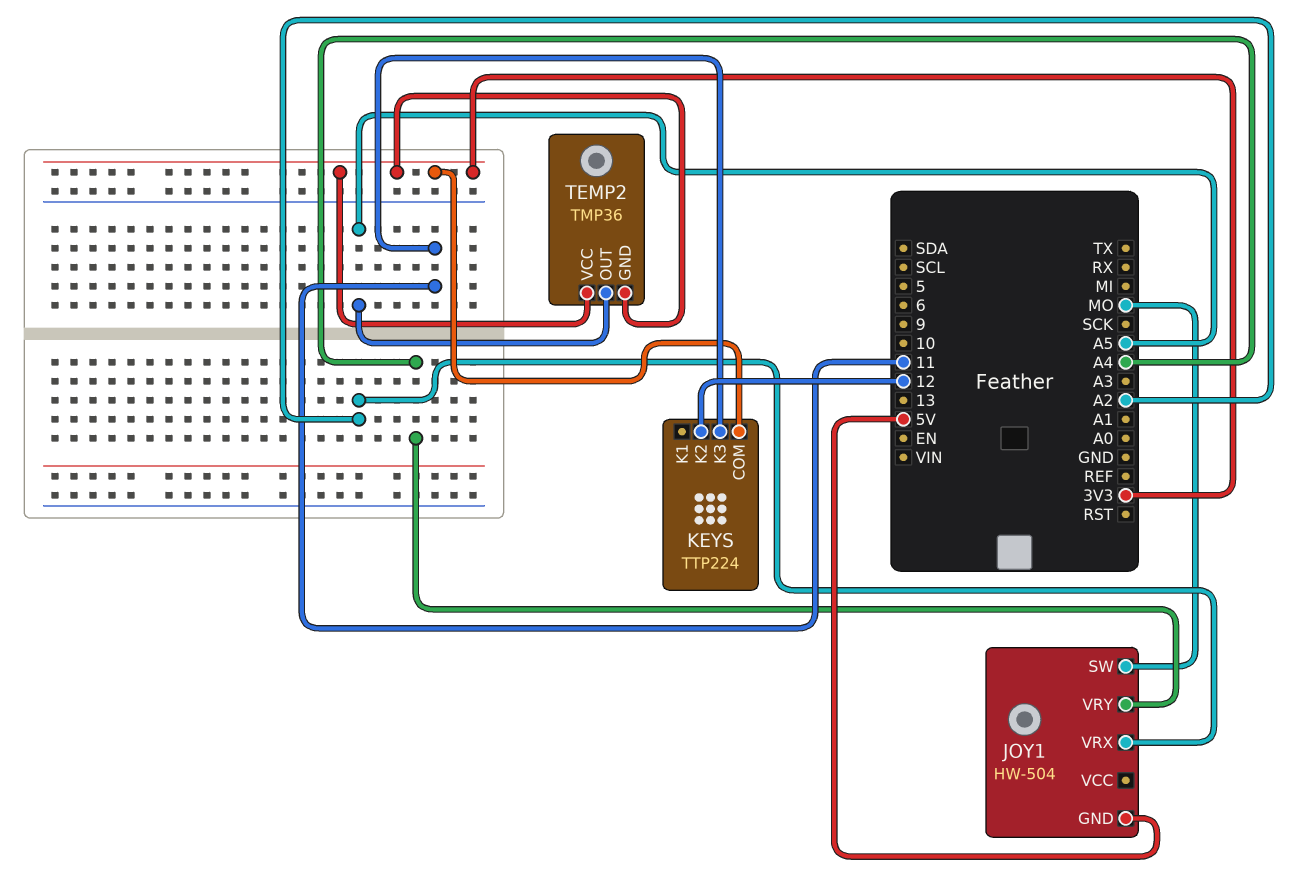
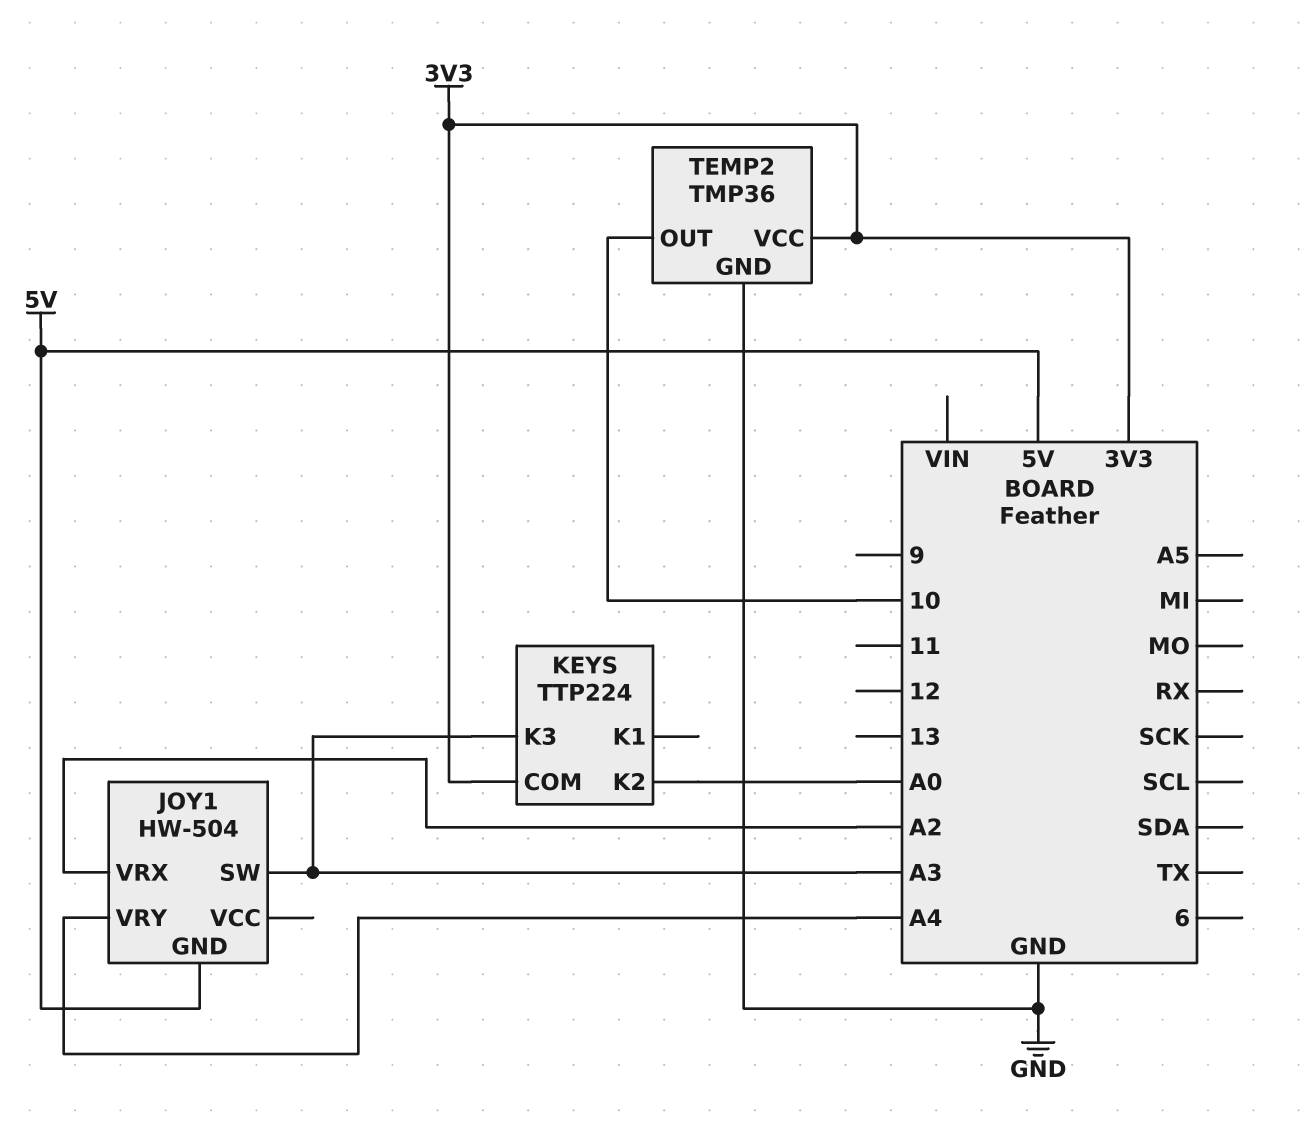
JOY1 pin SW: MO -> A3
KEYS pin K2: 12 -> A0
KEYS pin K3: 11 -> A3
TEMP2 pin GND: 3V3 -> GND
TEMP2 pin OUT: A5 -> 10

